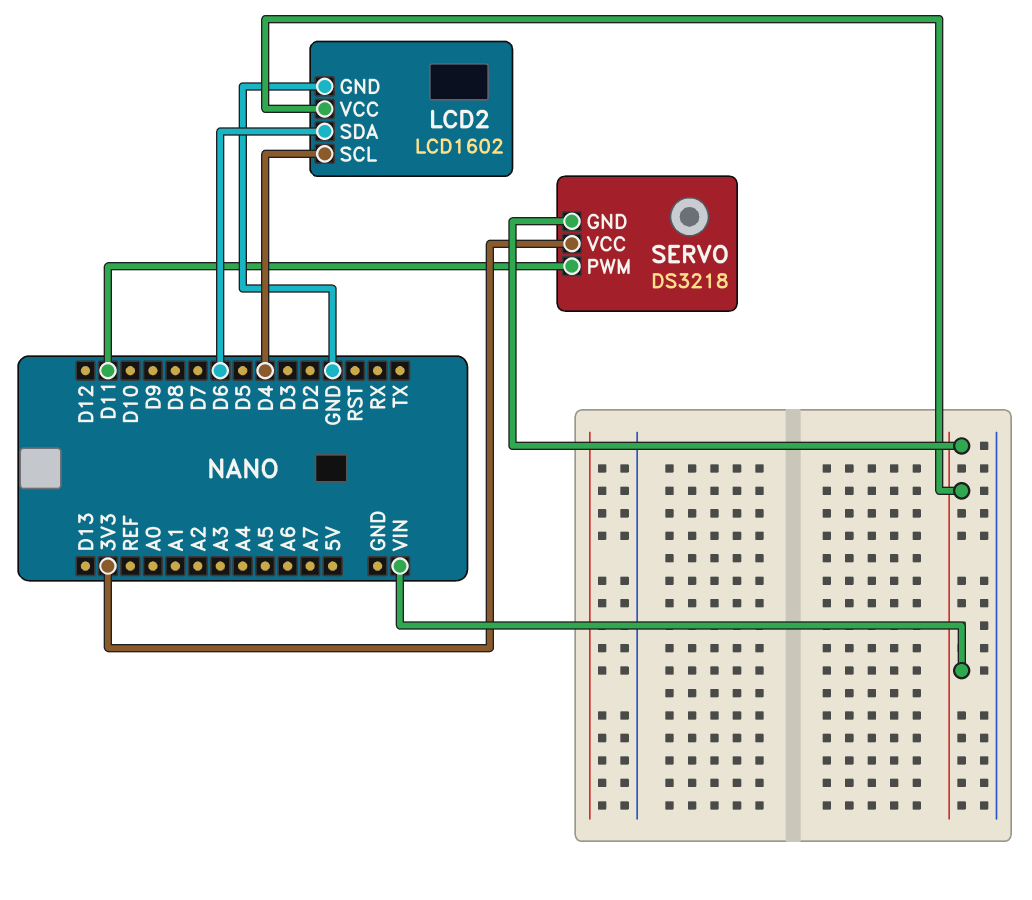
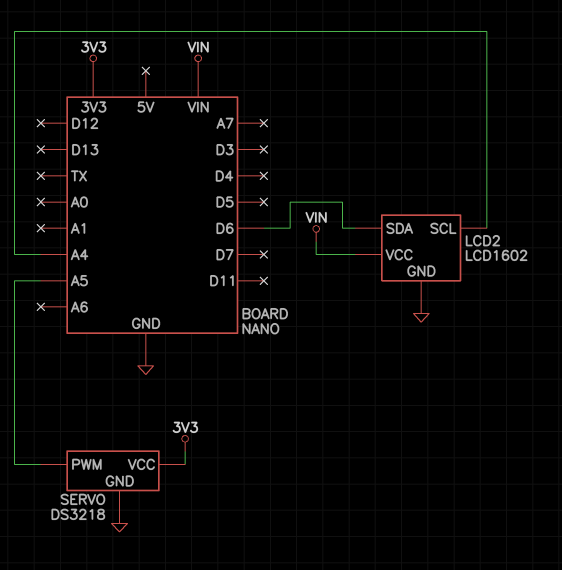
LCD2 pin SCL: D4 -> A4
SERVO pin GND: VIN -> GND
SERVO pin PWM: D11 -> A5

